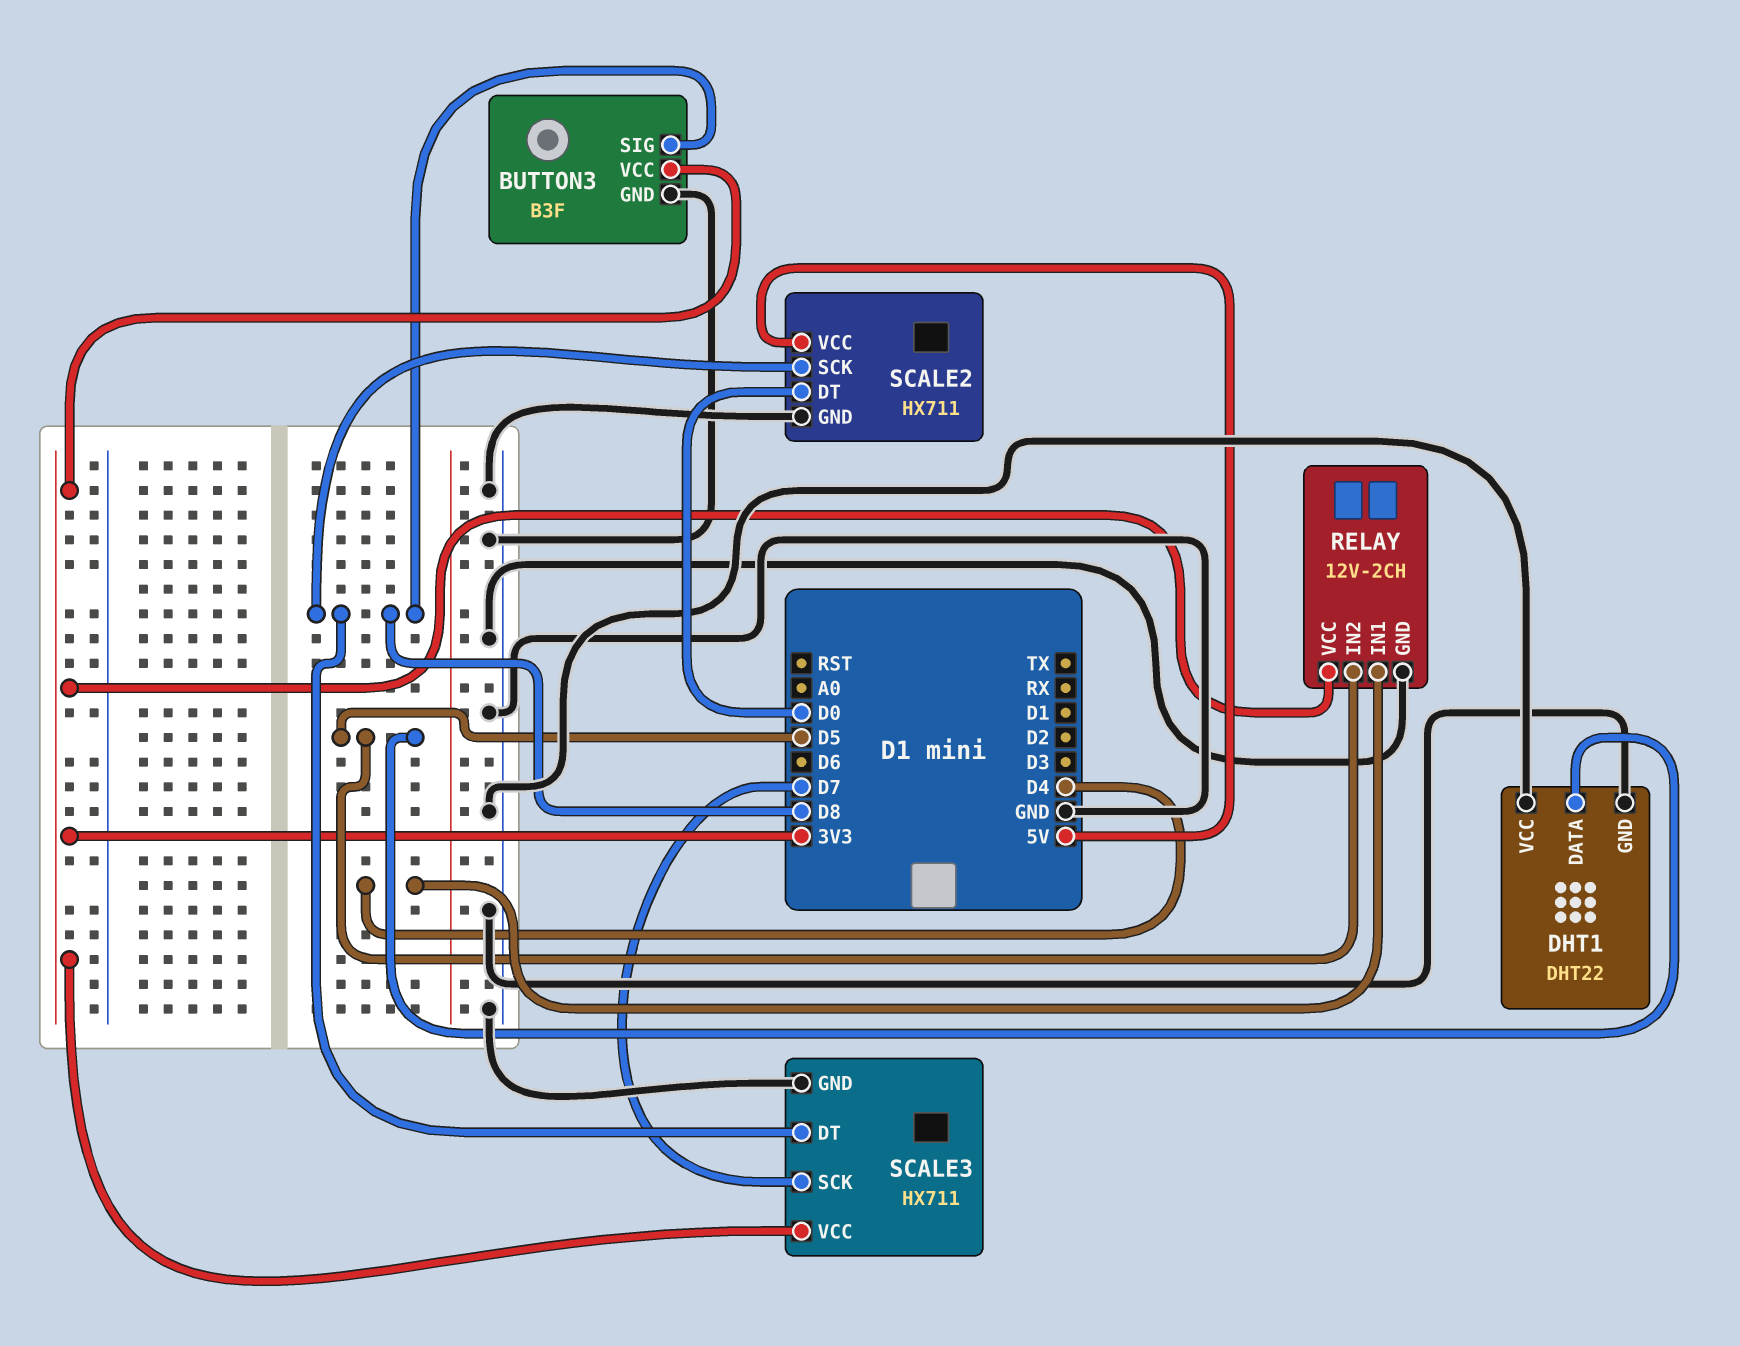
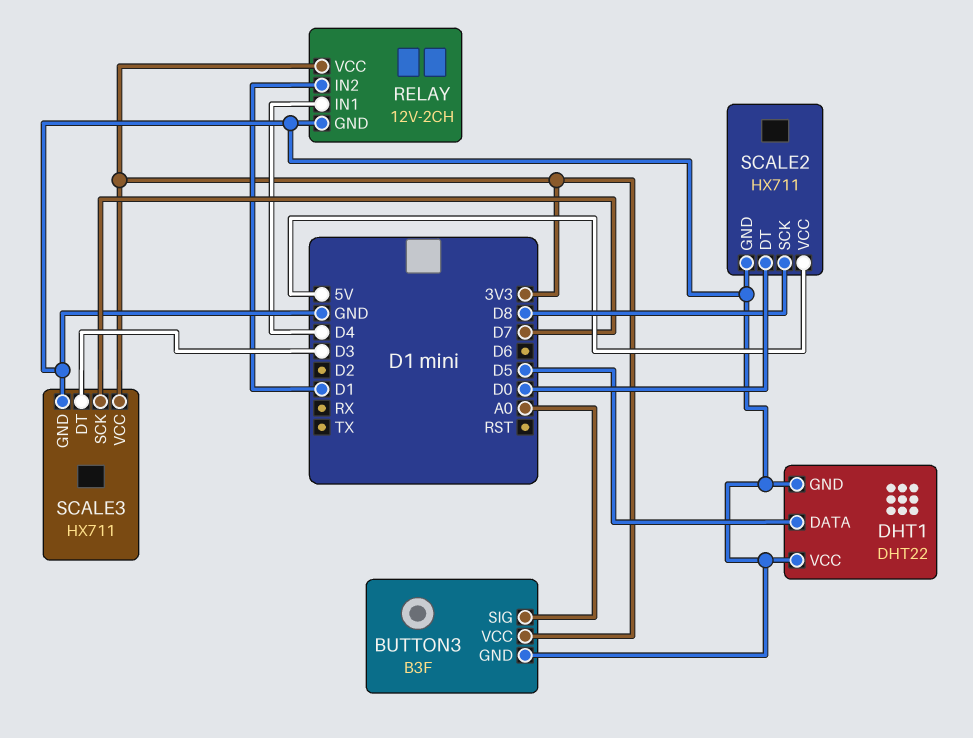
BUTTON3 pin SIG: D8 -> A0
RELAY pin IN2: D5 -> D1
SCALE3 pin DT: D8 -> D3

